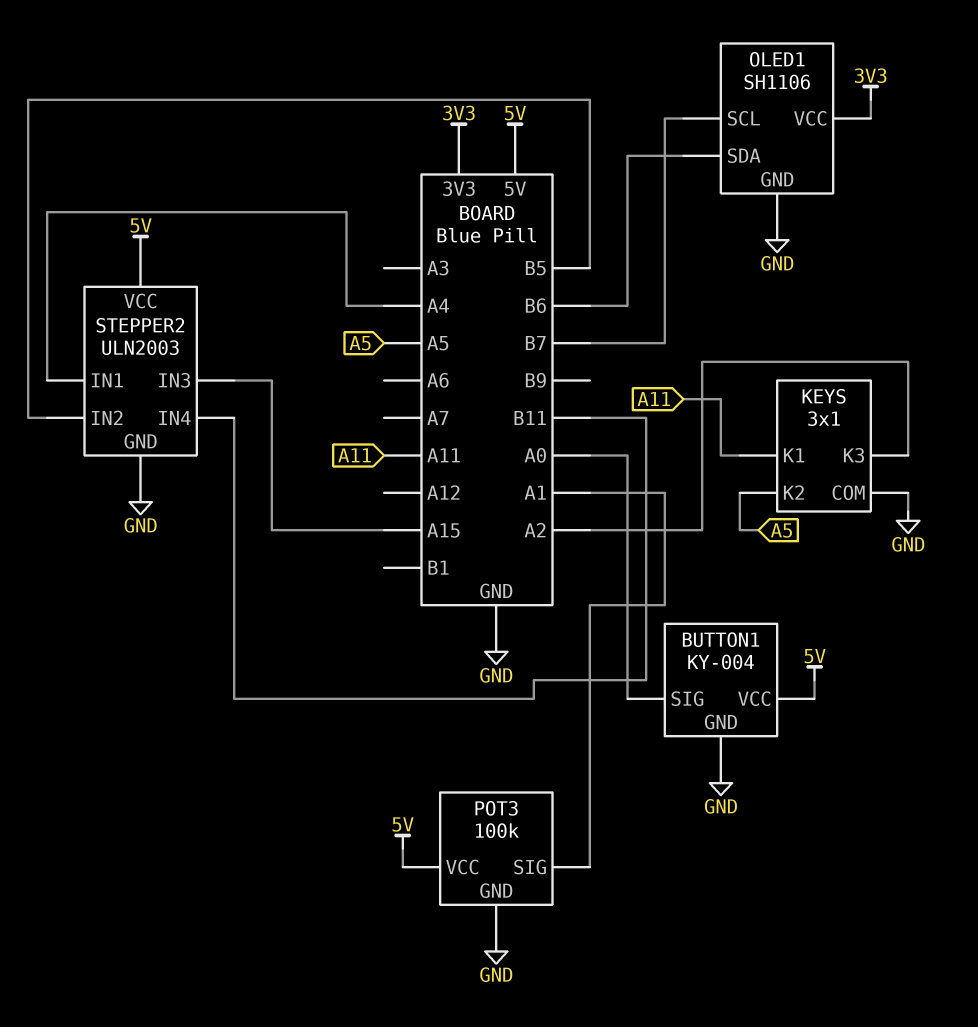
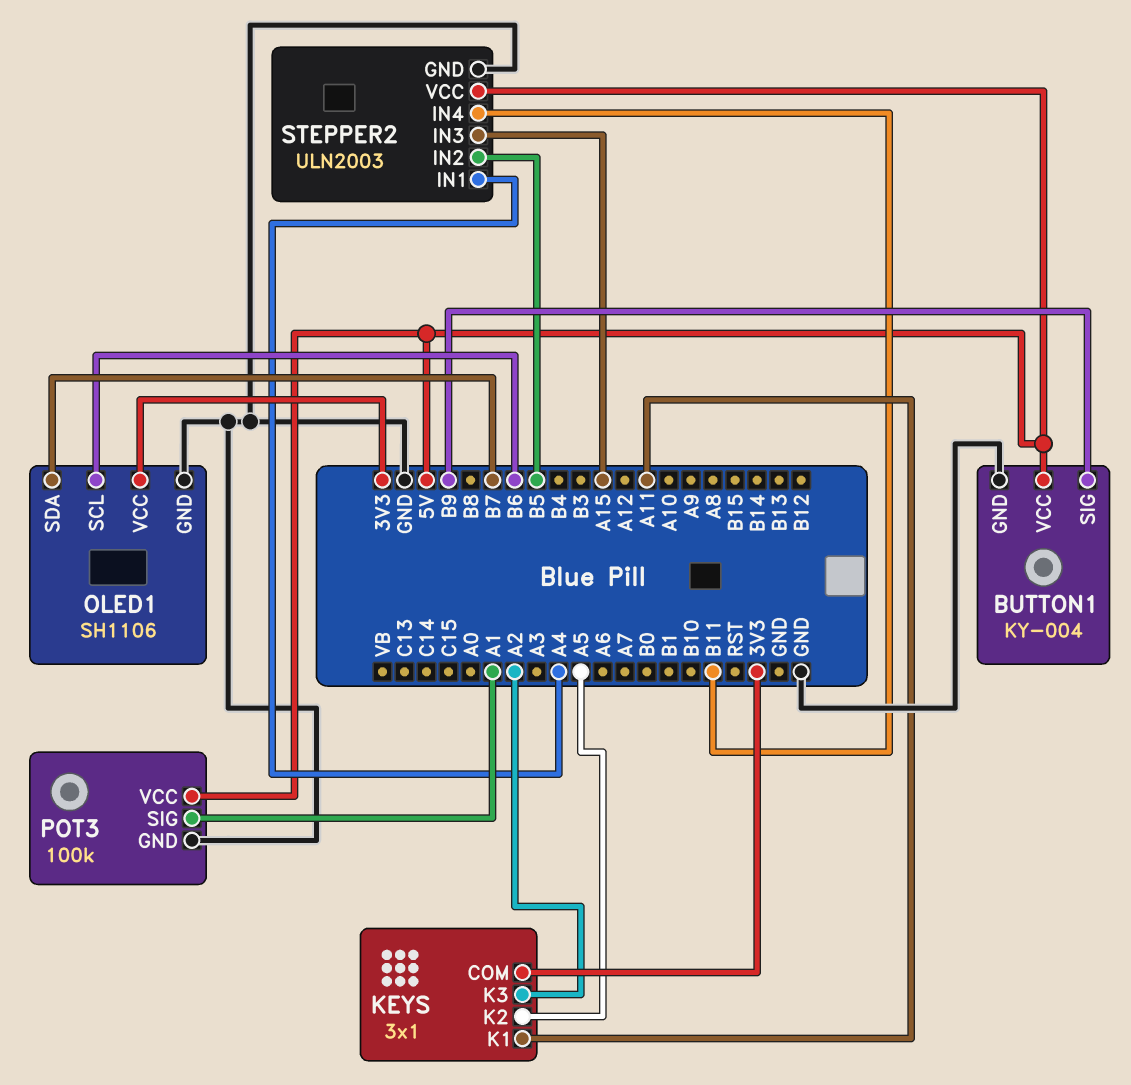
BUTTON1 pin SIG: A0 -> B9
KEYS pin COM: GND -> 3V3
OLED1 pin SCL: B7 -> B6
OLED1 pin SDA: B6 -> B7

